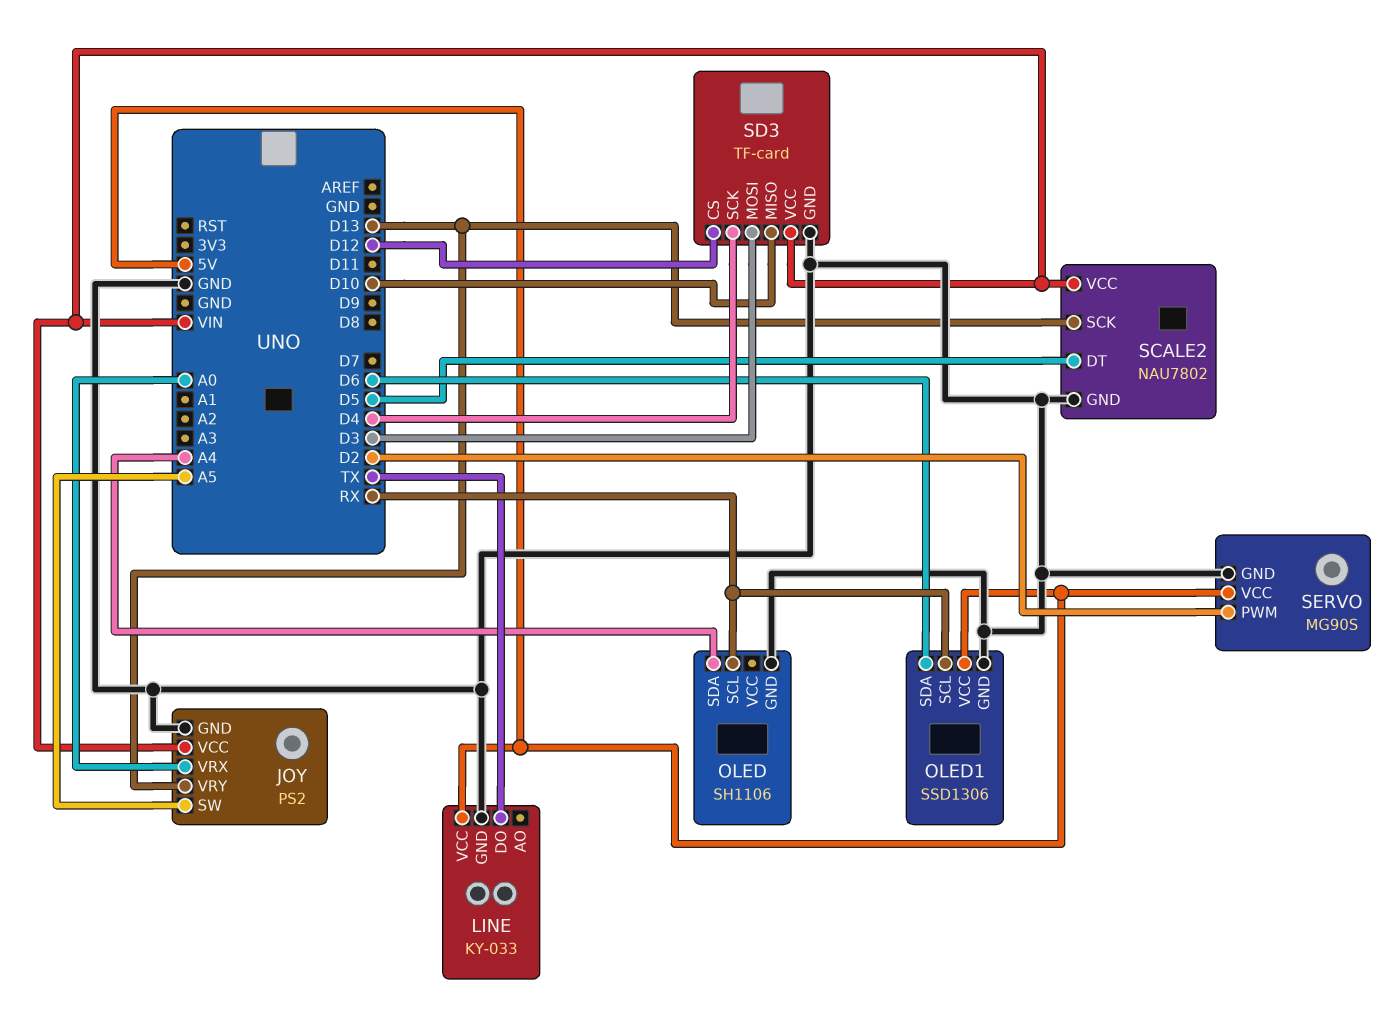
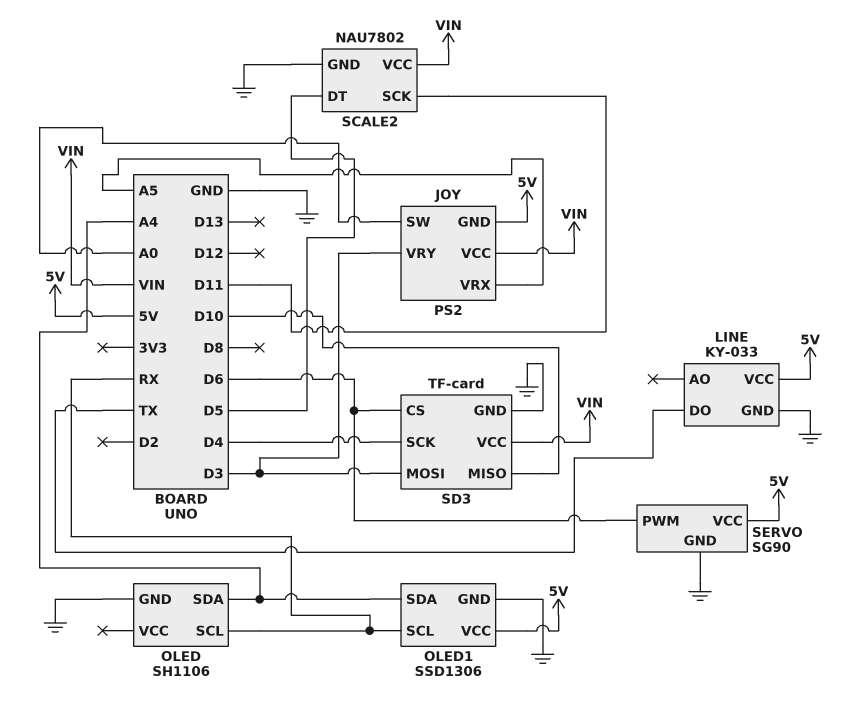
JOY pin GND: GND -> 5V
JOY pin SW: A5 -> A0
JOY pin VRX: A0 -> A5
JOY pin VRY: D13 -> D3
OLED1 pin SDA: D6 -> A4
SCALE2 pin SCK: D13 -> D11
SD3 pin CS: D12 -> D6
SERVO: MG90S -> SG90
SERVO pin PWM: D2 -> D6

